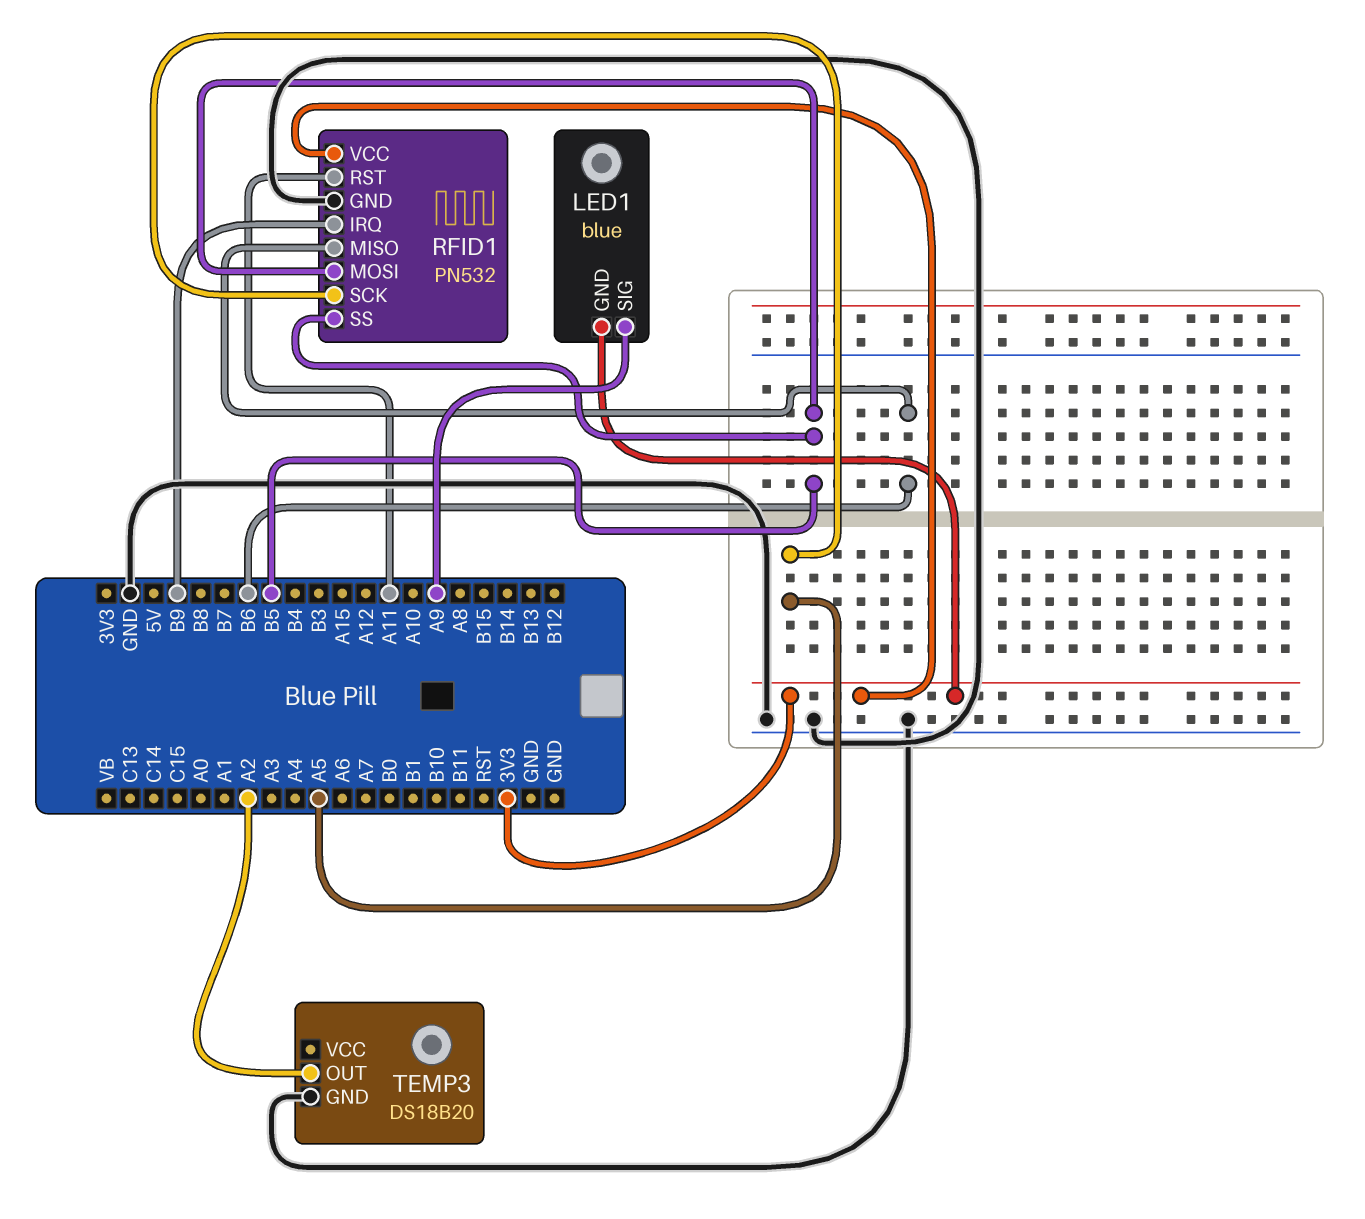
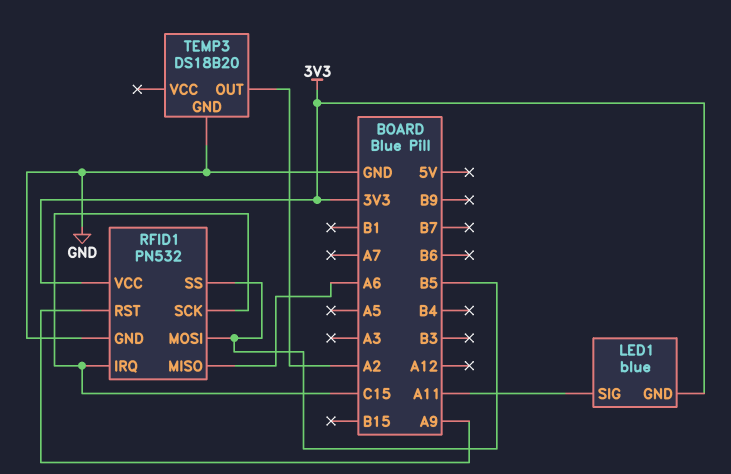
LED1 pin SIG: A9 -> A11
RFID1 pin IRQ: B9 -> C15
RFID1 pin MISO: B6 -> A6
RFID1 pin RST: A11 -> A9
RFID1 pin SCK: A5 -> C15

